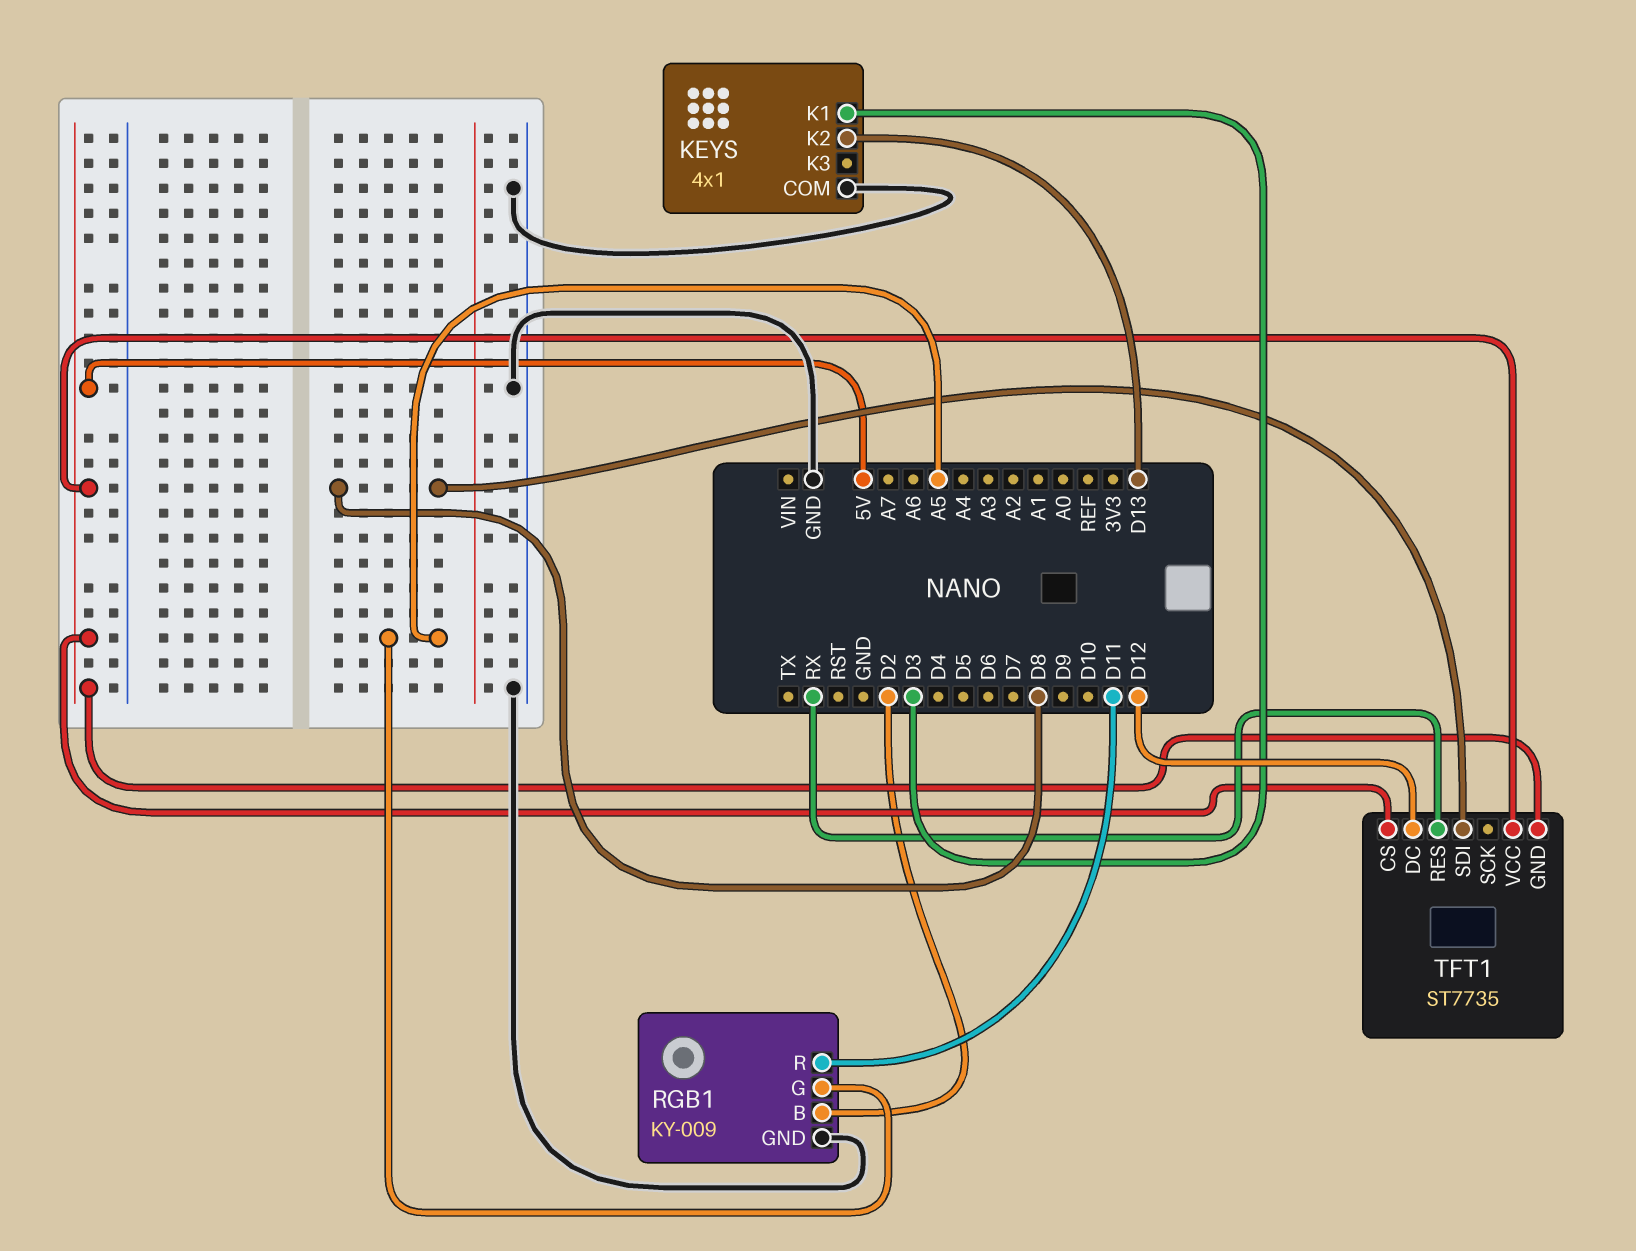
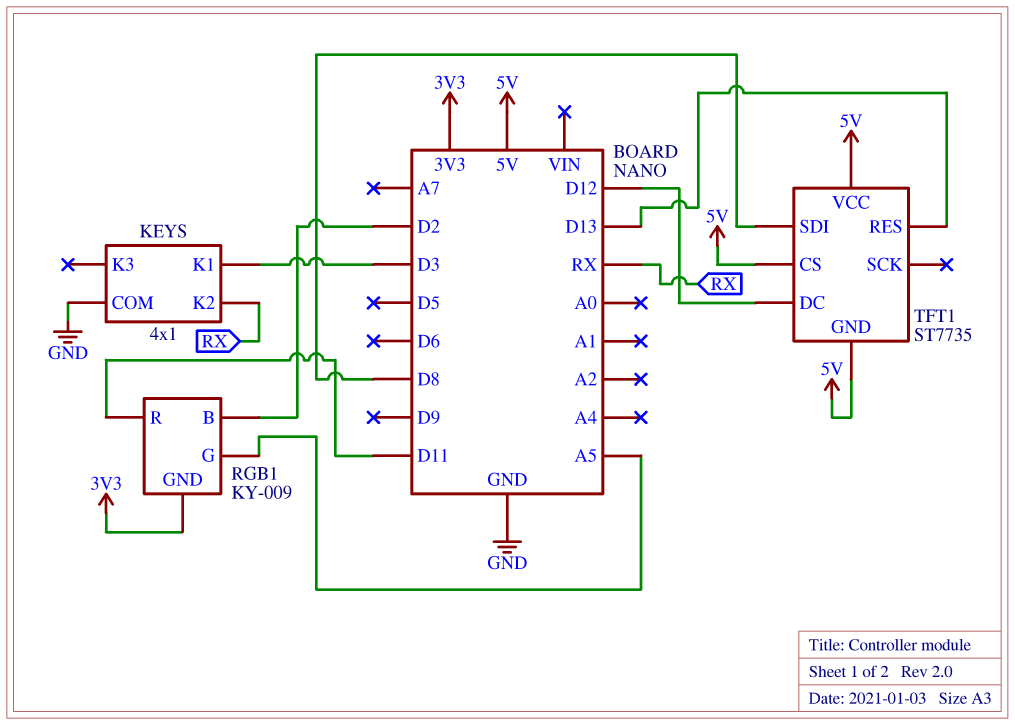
KEYS pin K2: D13 -> RX
RGB1 pin GND: GND -> 3V3
TFT1 pin RES: RX -> D13

